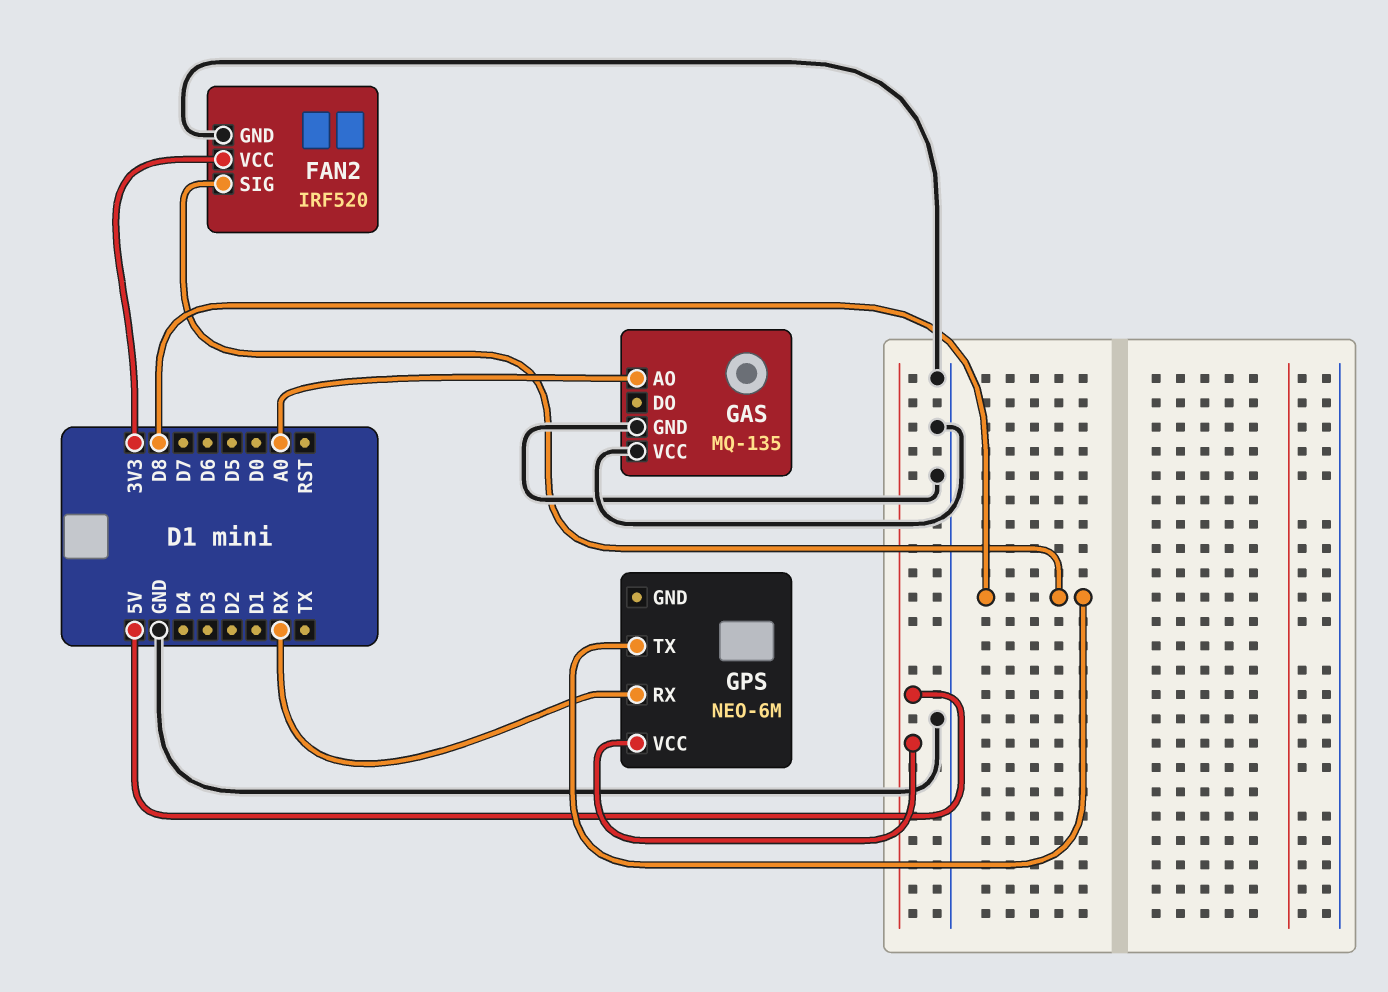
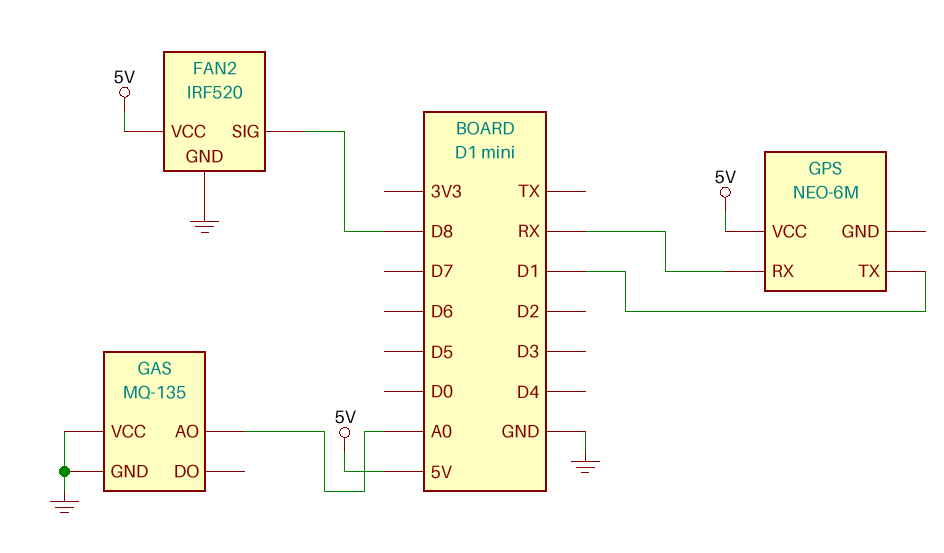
FAN2 pin VCC: 3V3 -> 5V
GPS pin TX: D8 -> D1

